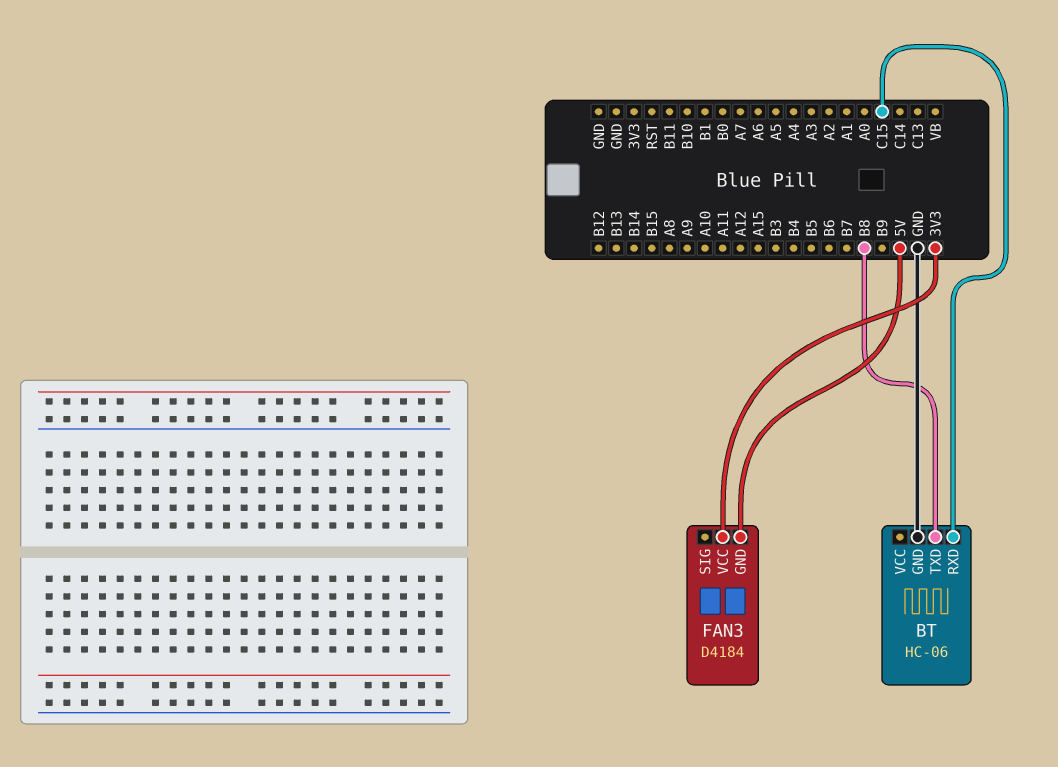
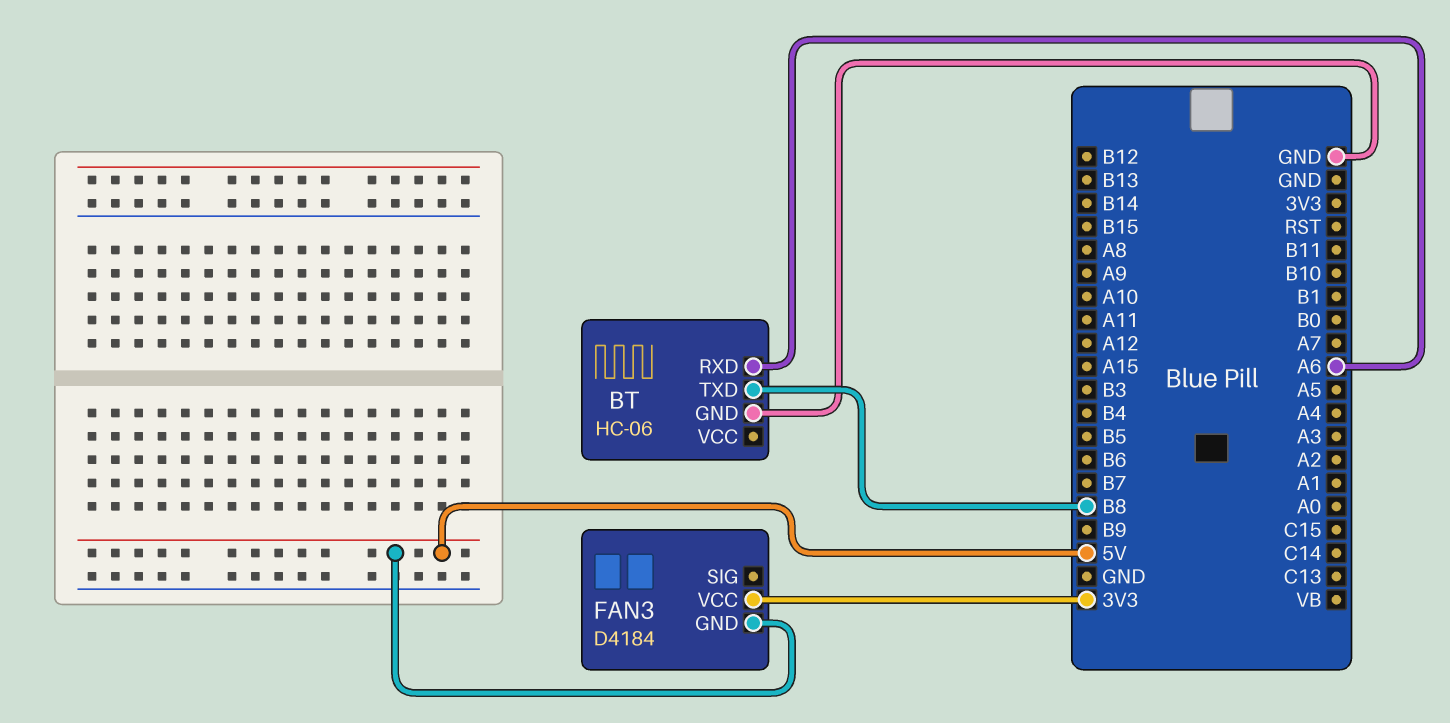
BT pin RXD: C15 -> A6

